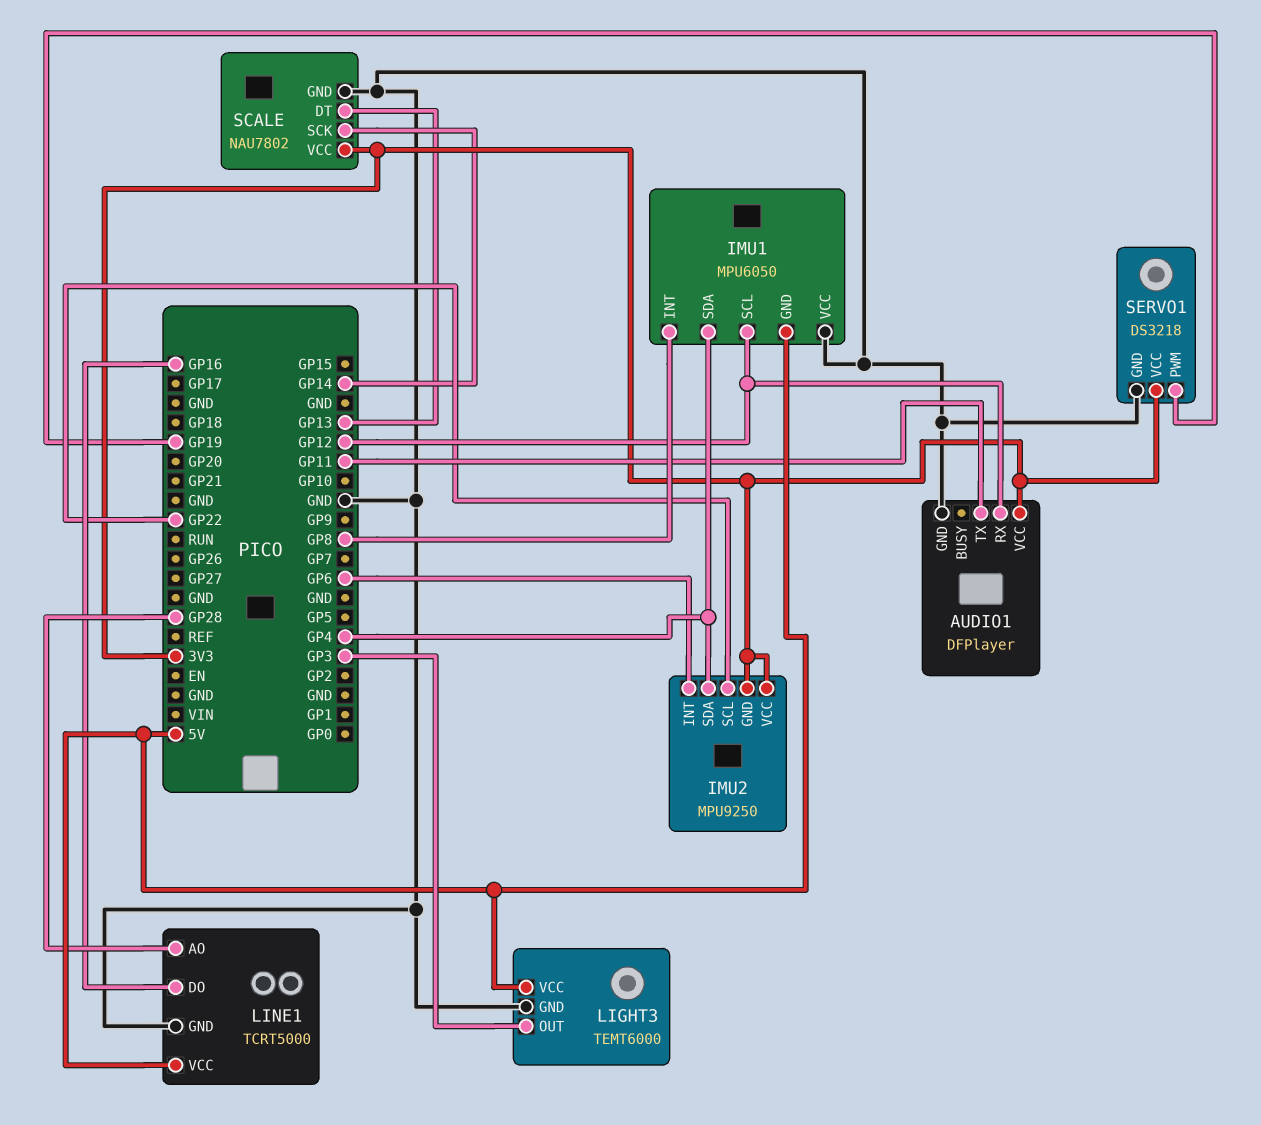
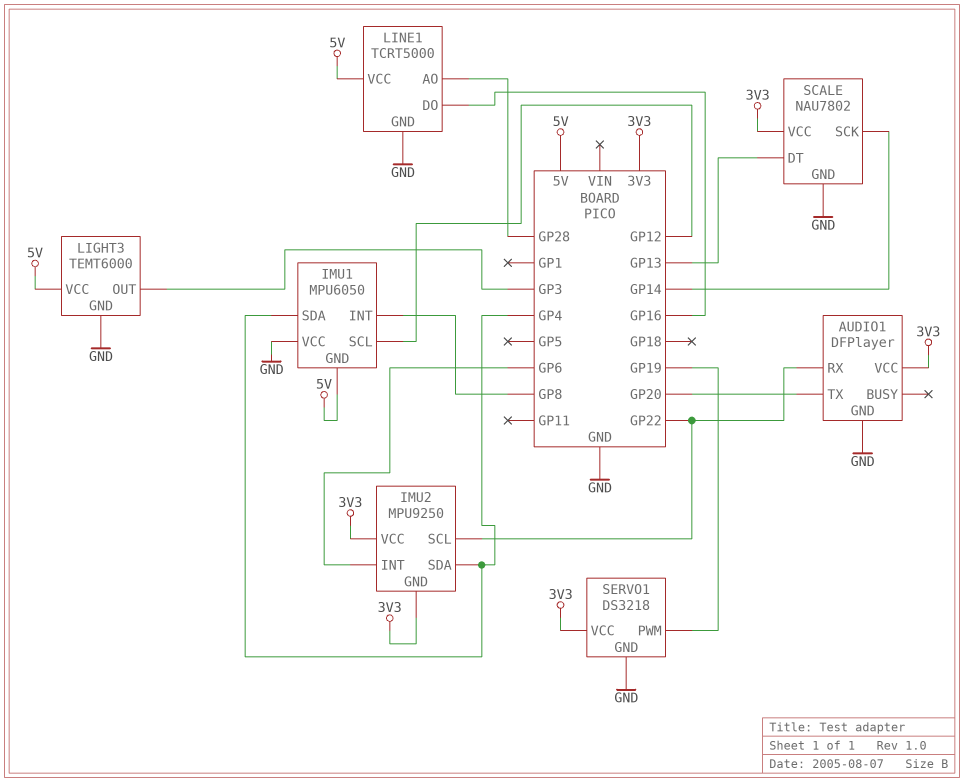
AUDIO1 pin RX: GP12 -> GP22
AUDIO1 pin TX: GP11 -> GP20

